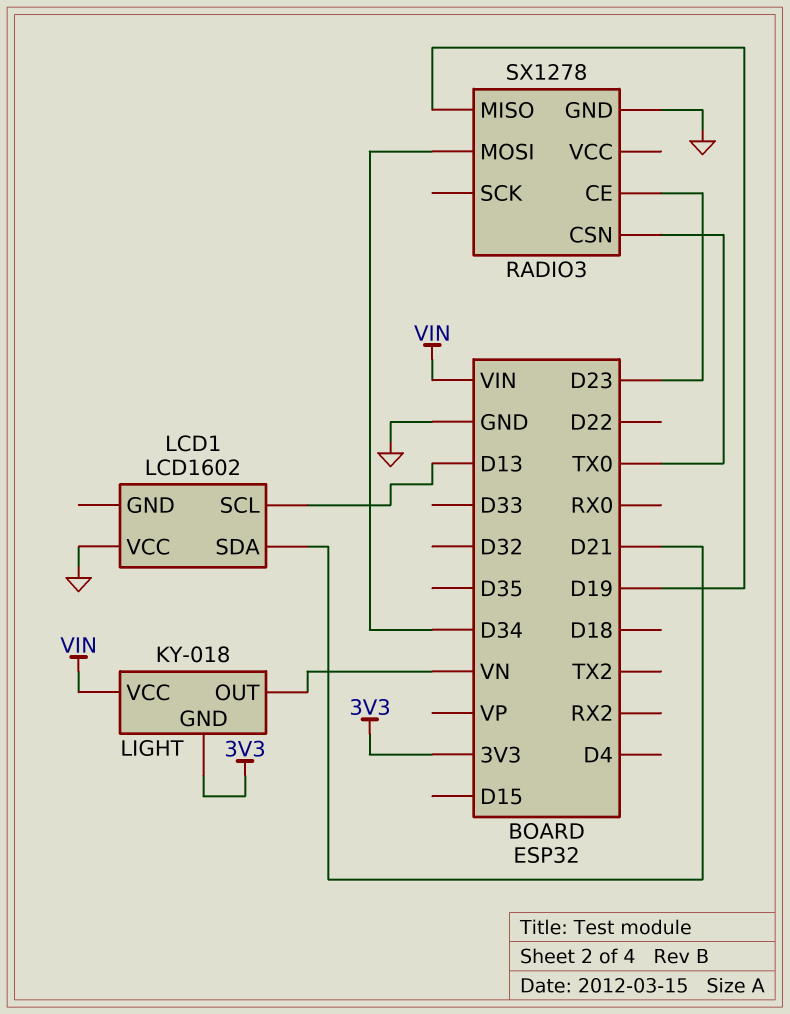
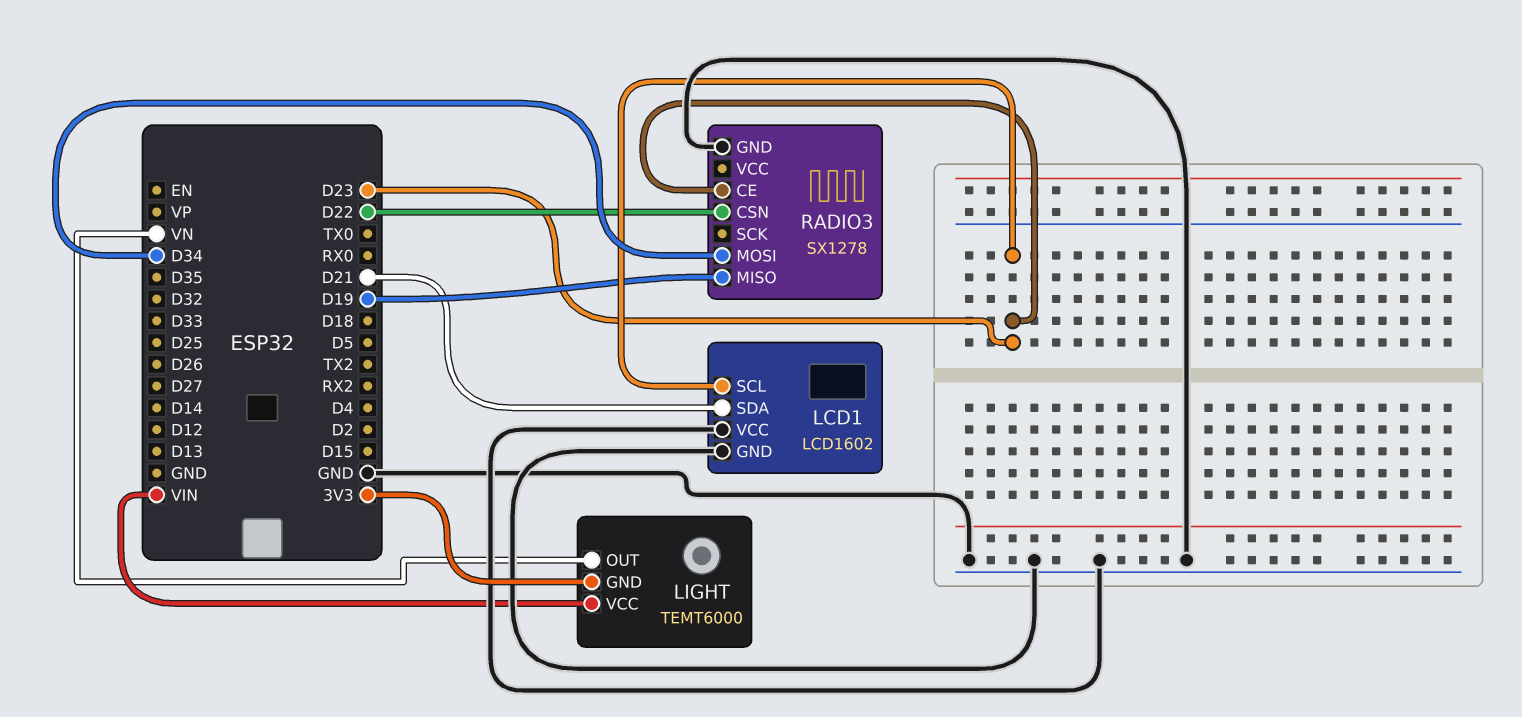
LCD1 pin GND: none -> GND
LCD1 pin SCL: D13 -> D23
LIGHT: KY-018 -> TEMT6000
RADIO3 pin CSN: TX0 -> D22

